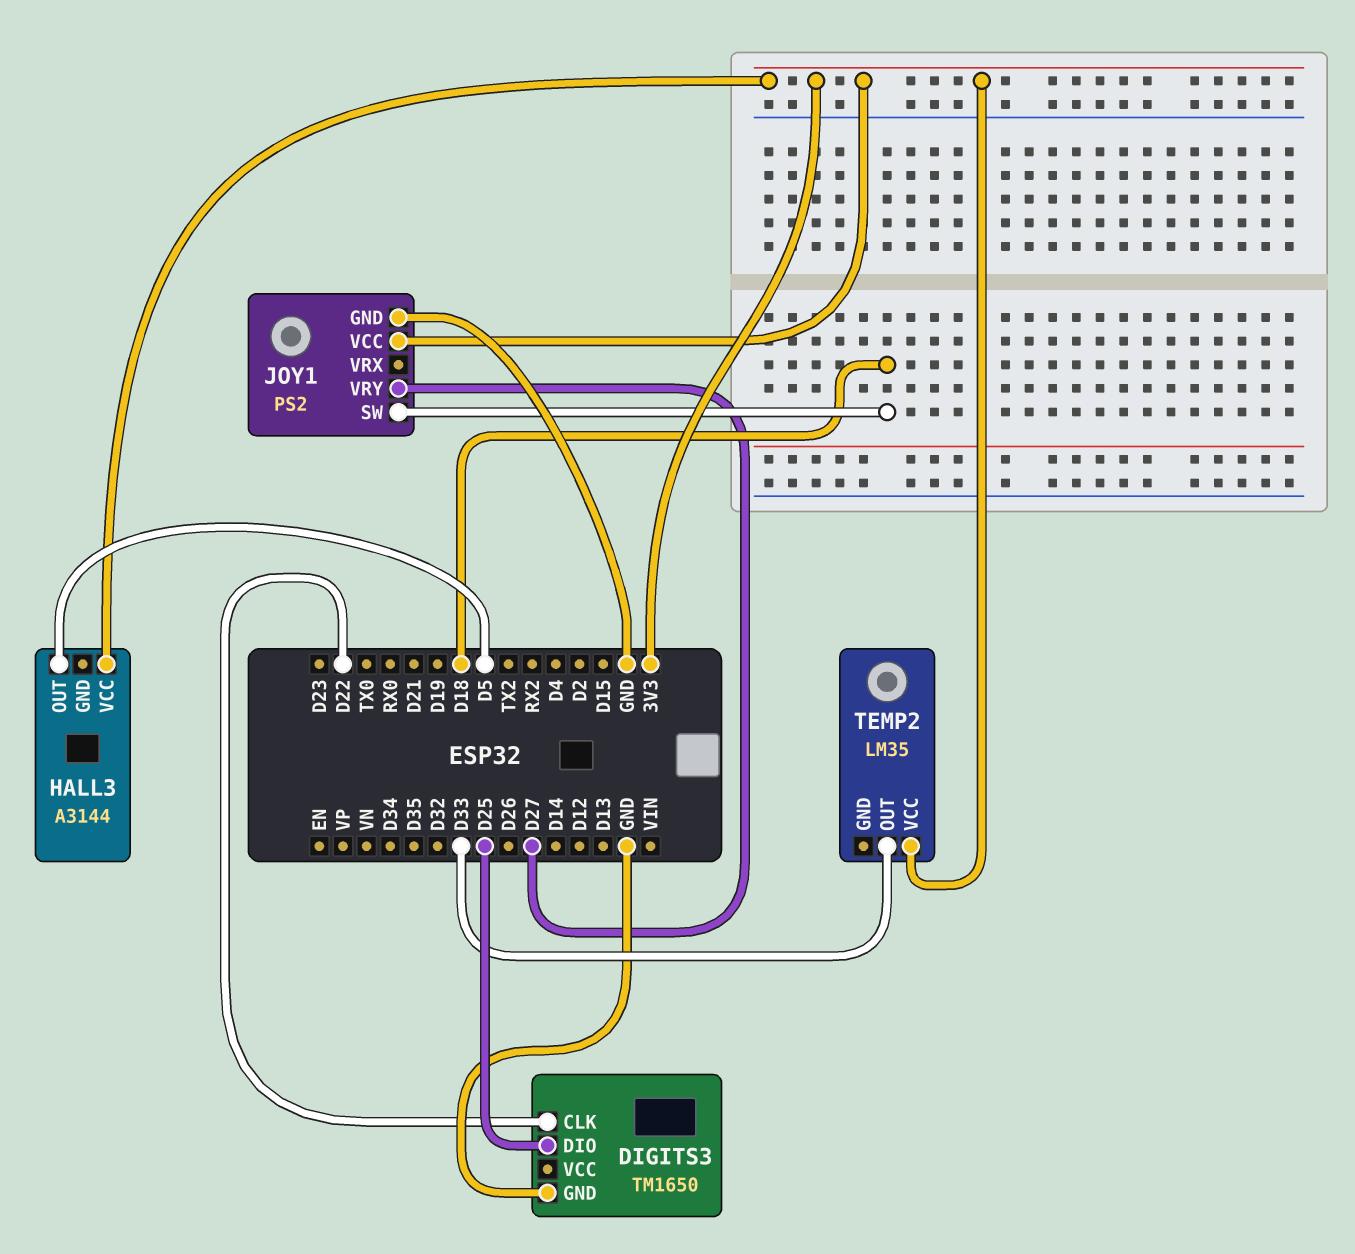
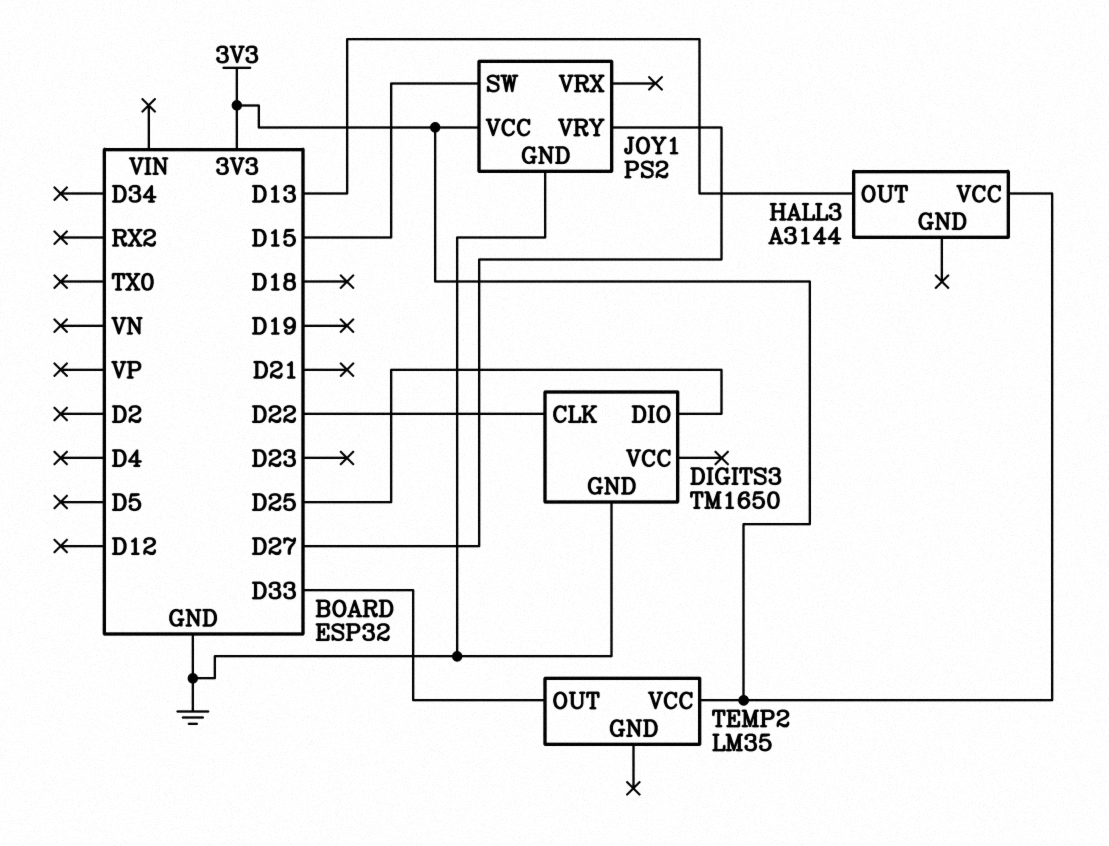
HALL3 pin OUT: D5 -> D13
JOY1 pin SW: D18 -> D15

